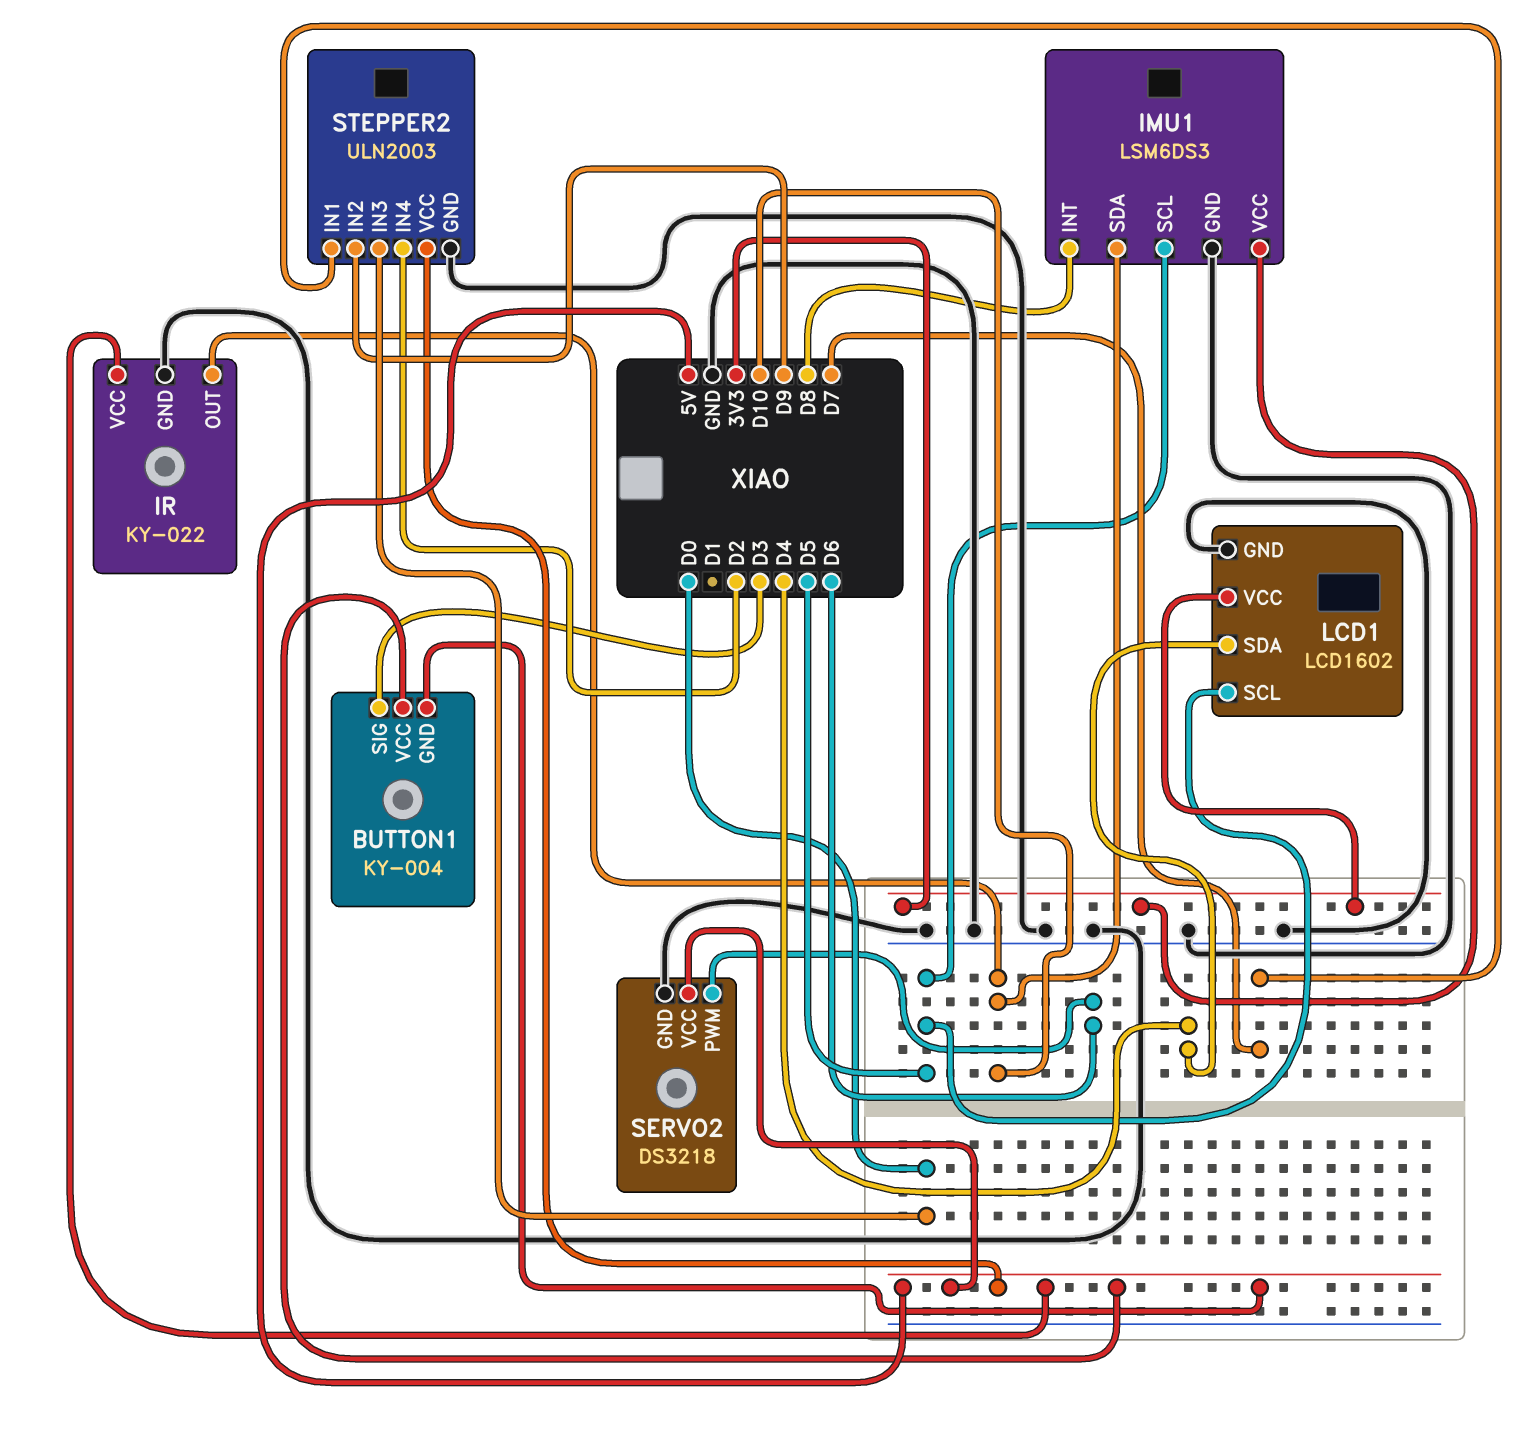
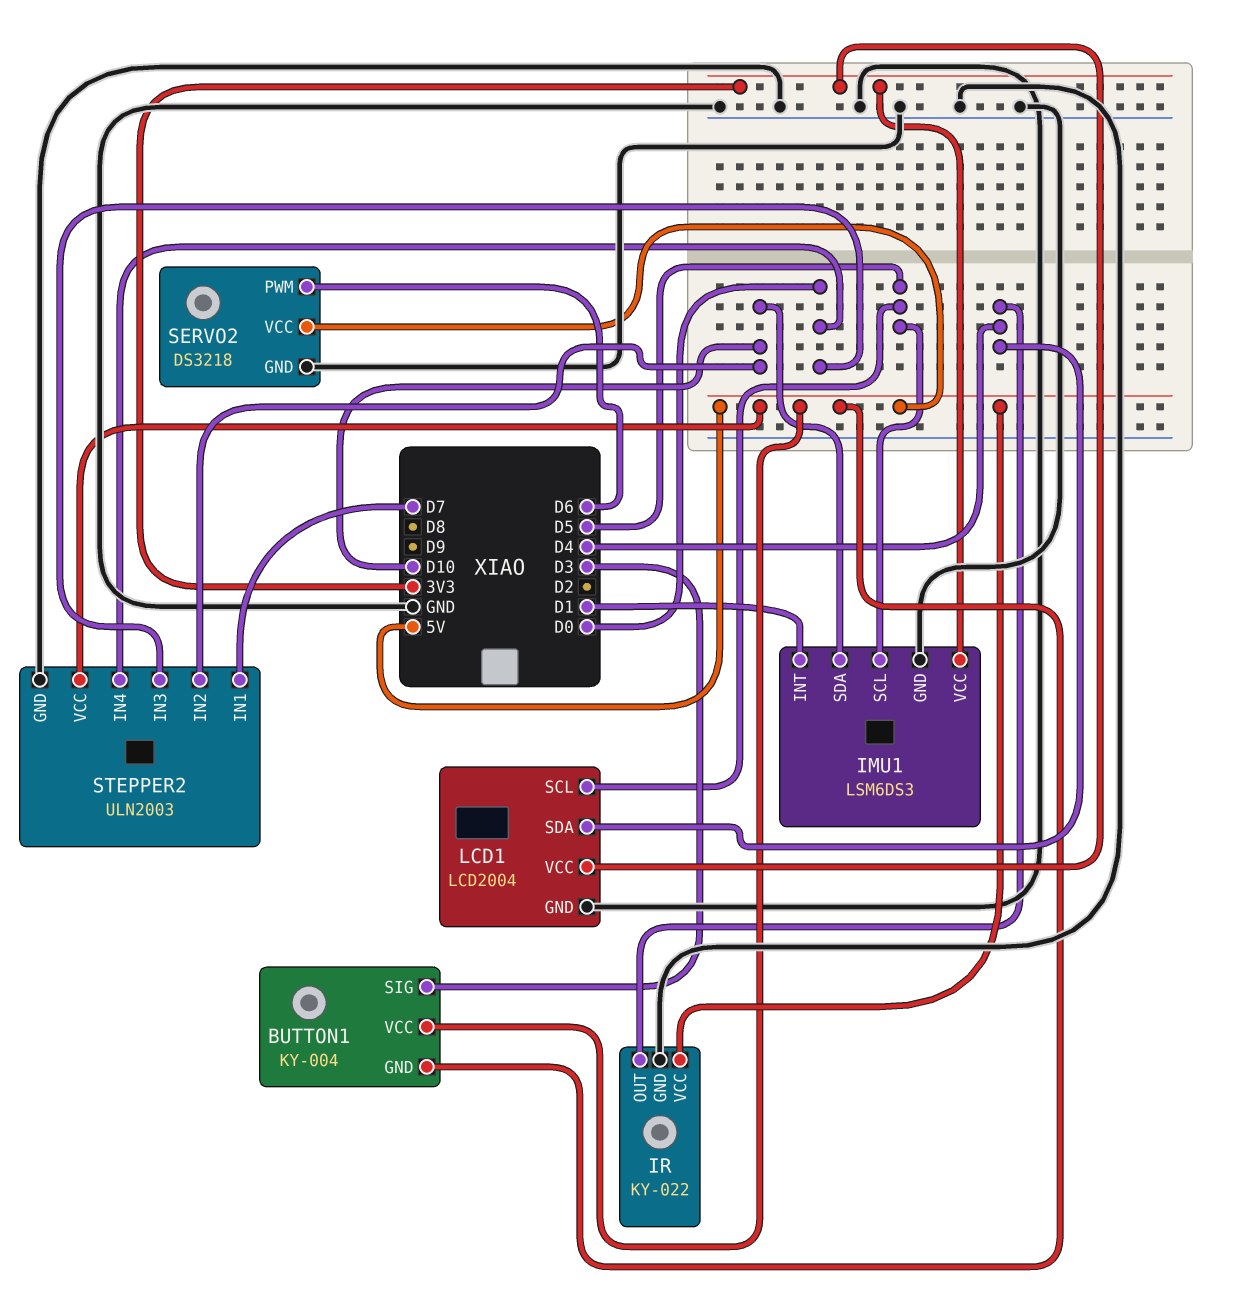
IMU1 pin INT: D8 -> D1
IR pin OUT: D10 -> D4
LCD1: LCD1602 -> LCD2004
STEPPER2 pin IN2: D9 -> D10
STEPPER2 pin IN4: D2 -> D0

